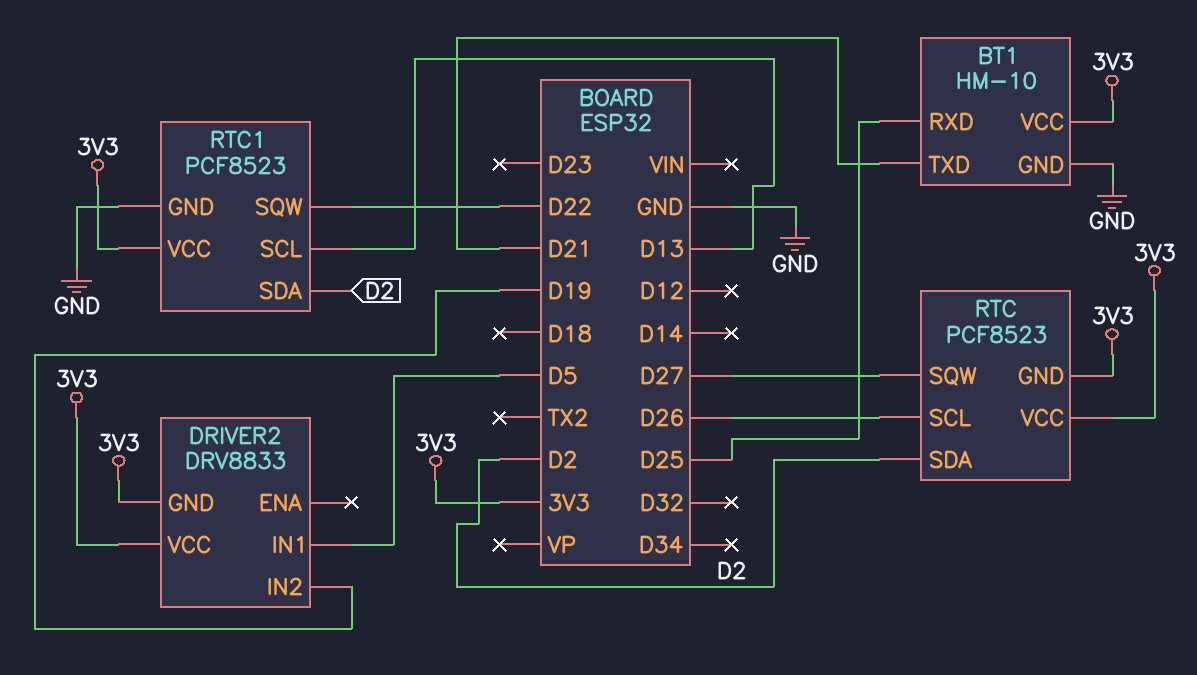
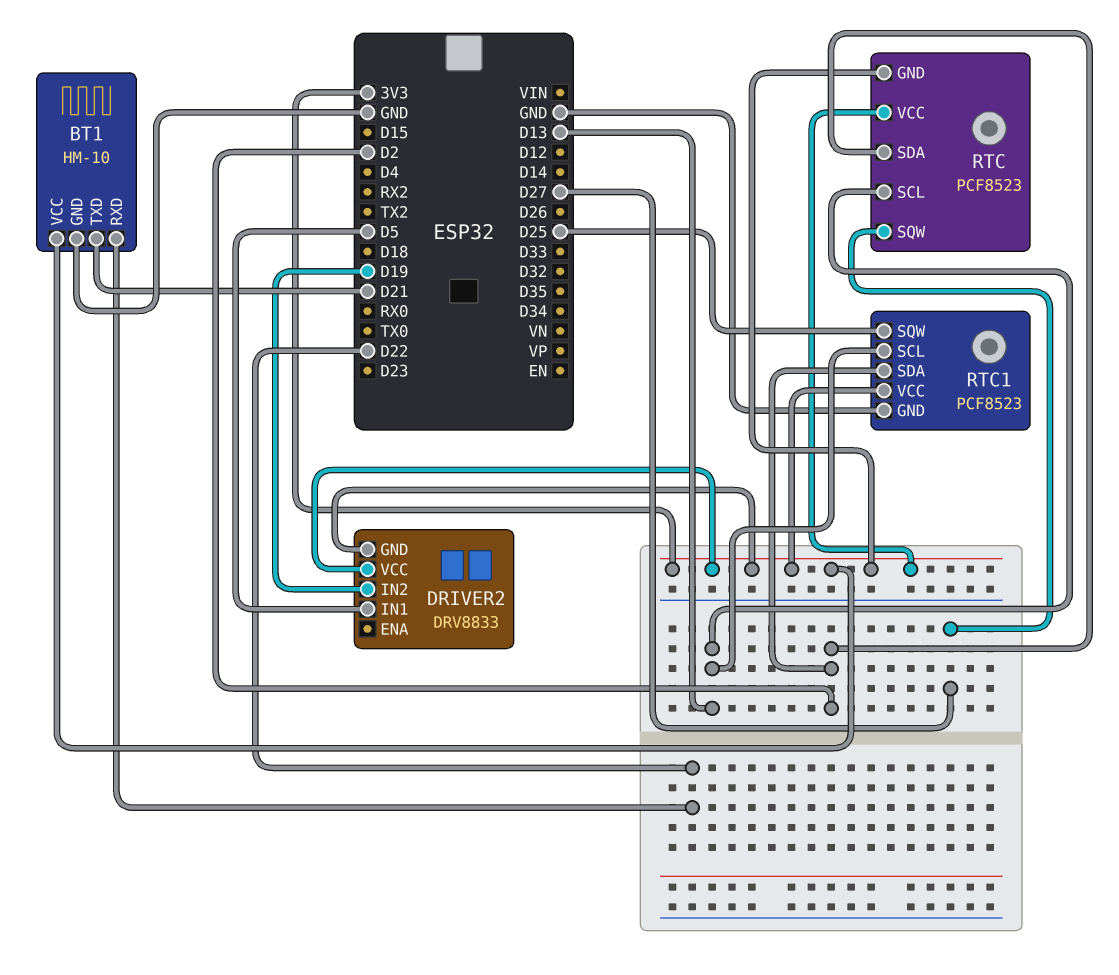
BT1 pin RXD: D25 -> D22
RTC pin SCL: D26 -> D13
RTC1 pin SQW: D22 -> D25

